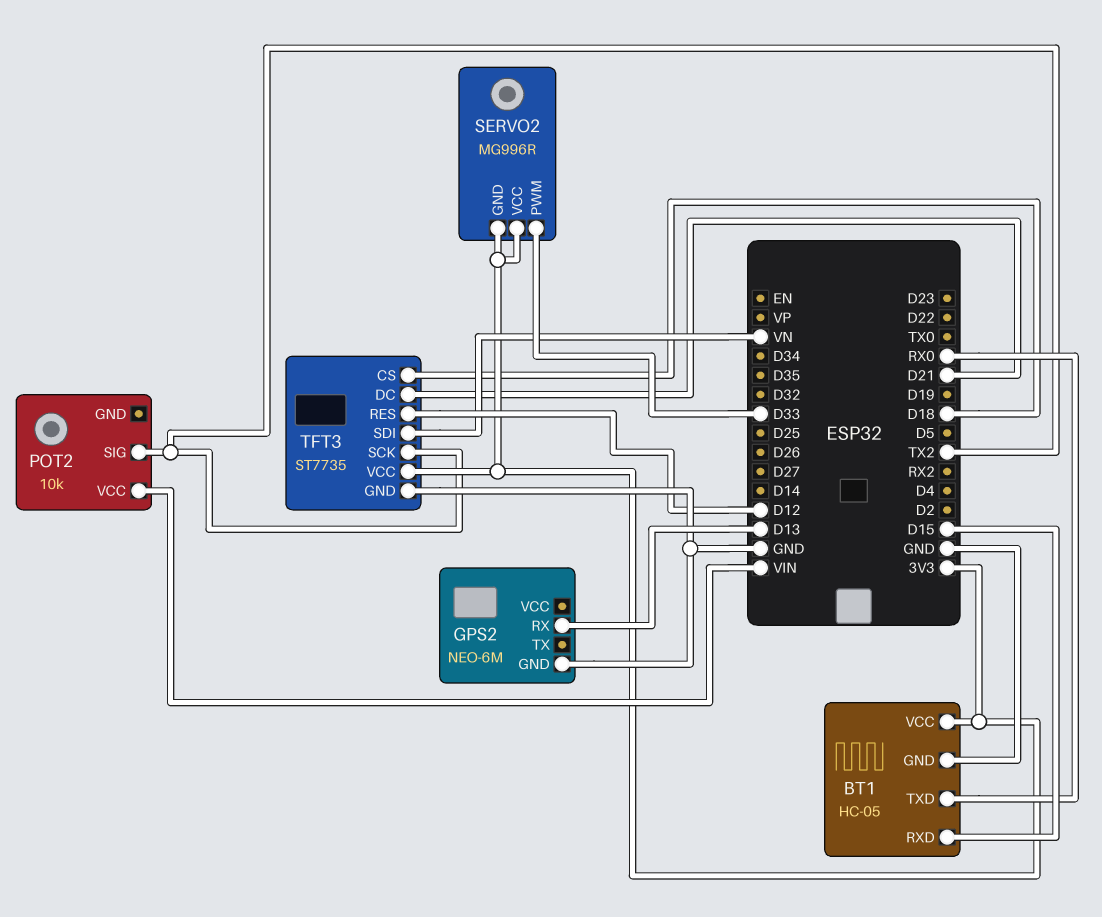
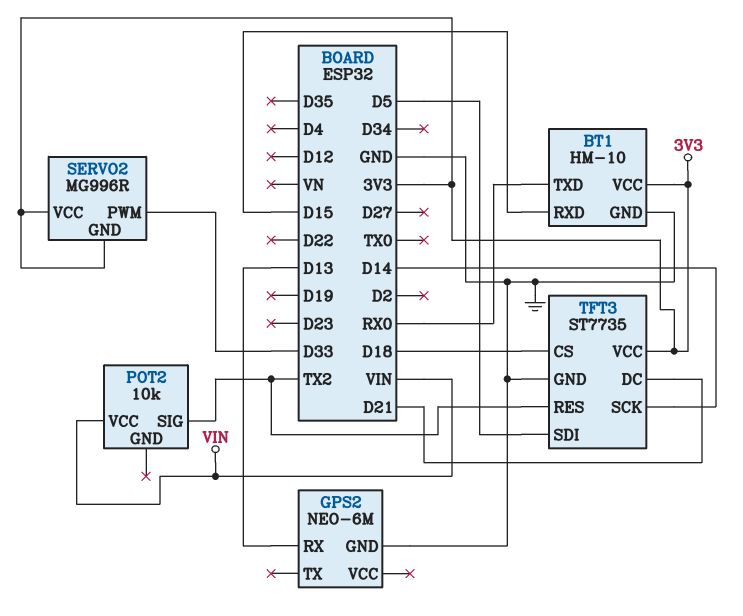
BT1: HC-05 -> HM-10
TFT3 pin RES: D12 -> TX2
TFT3 pin SCK: TX2 -> D14
TFT3 pin SDI: VN -> D5

